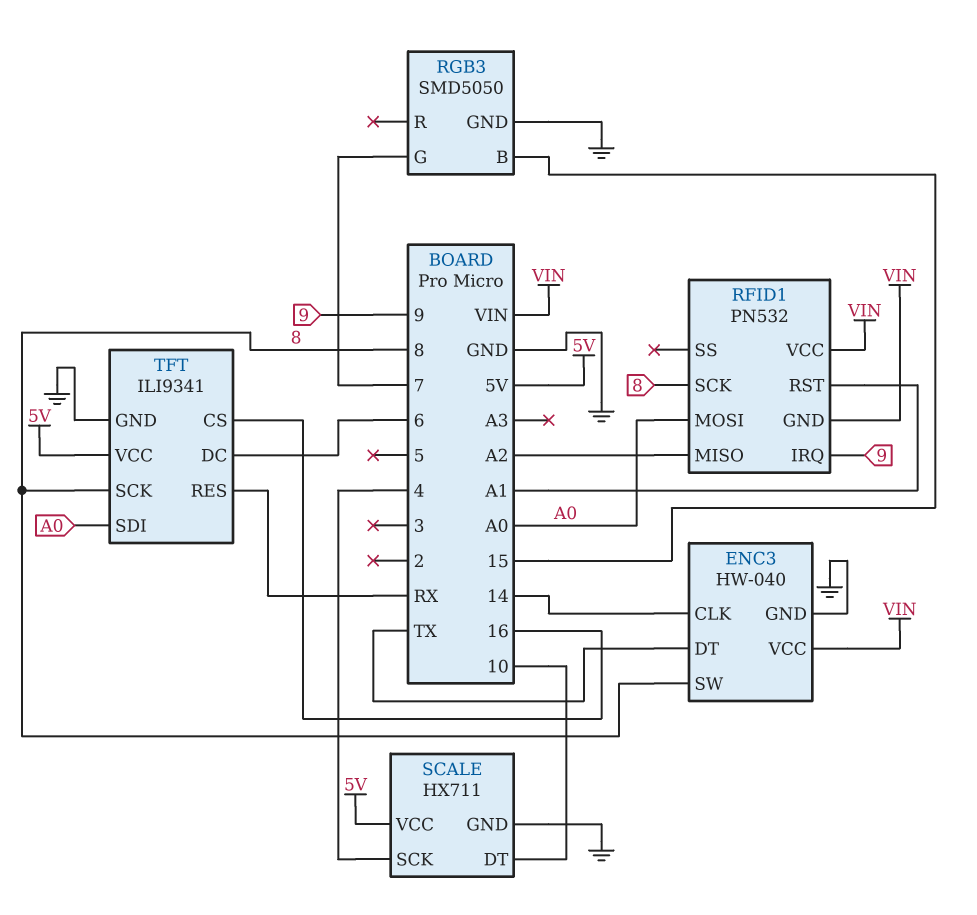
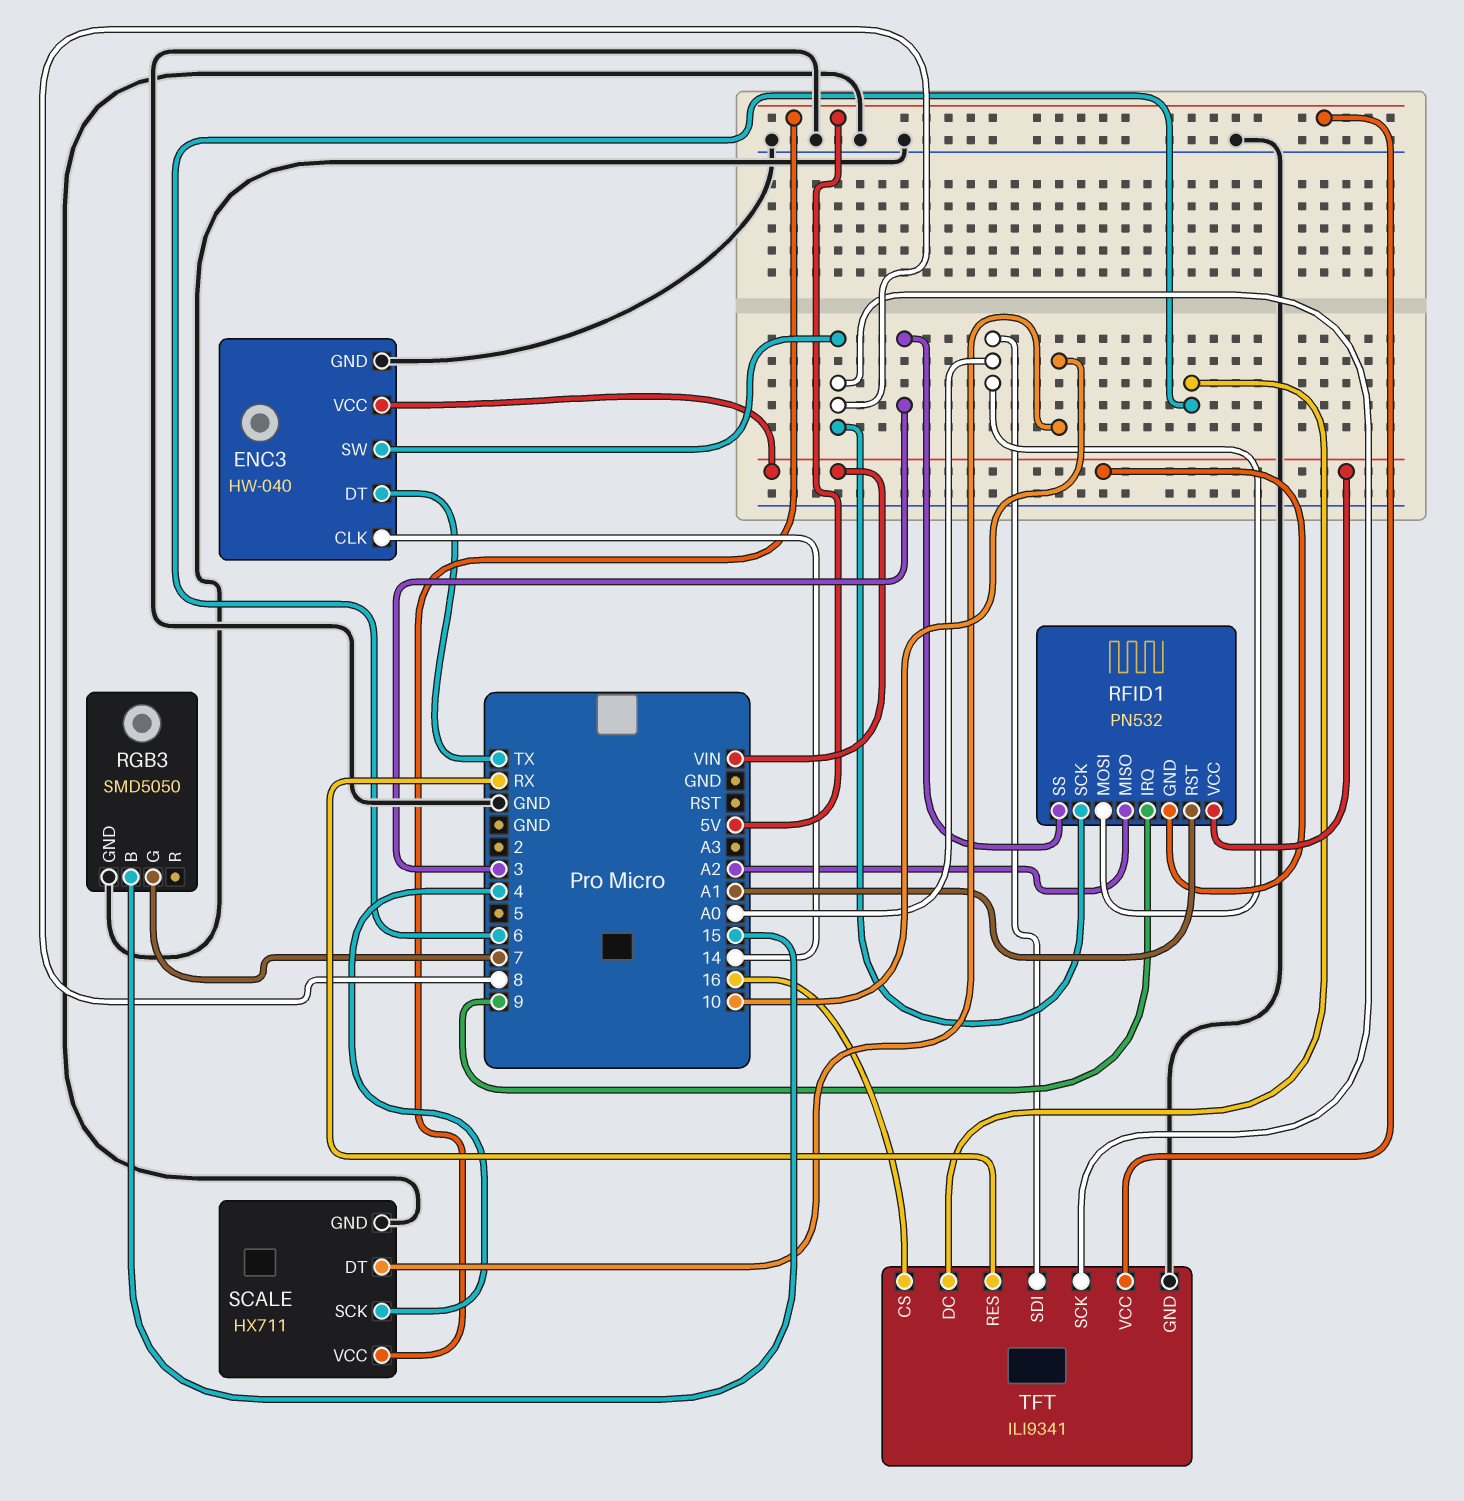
RFID1 pin SS: none -> 3

